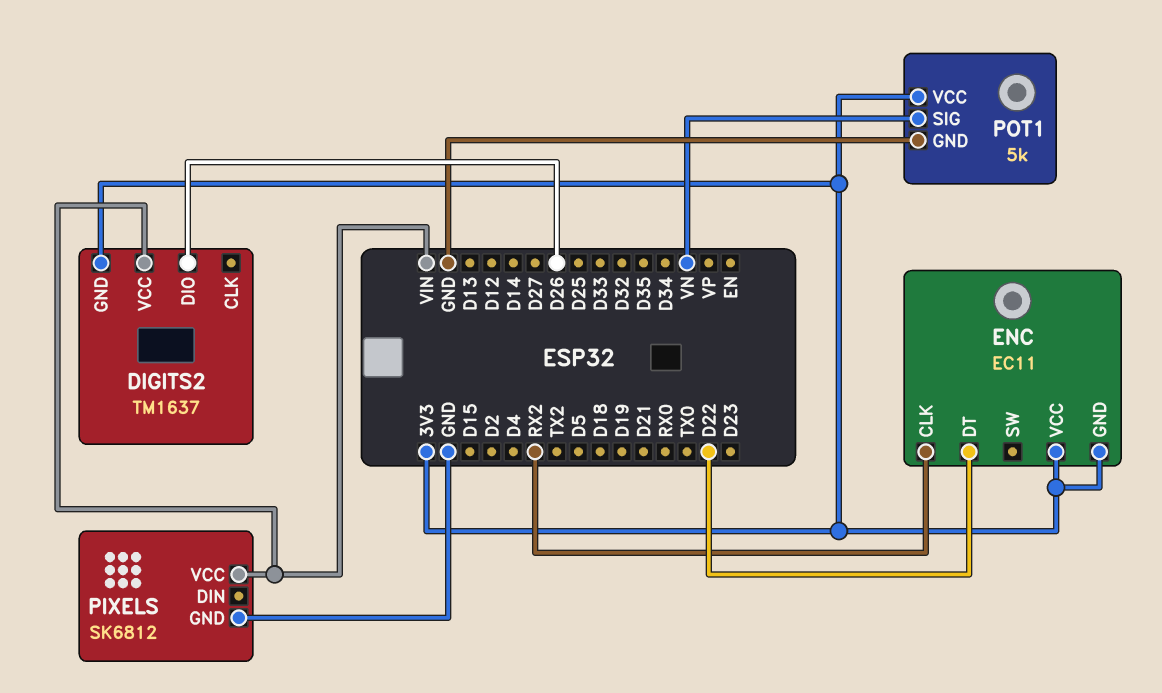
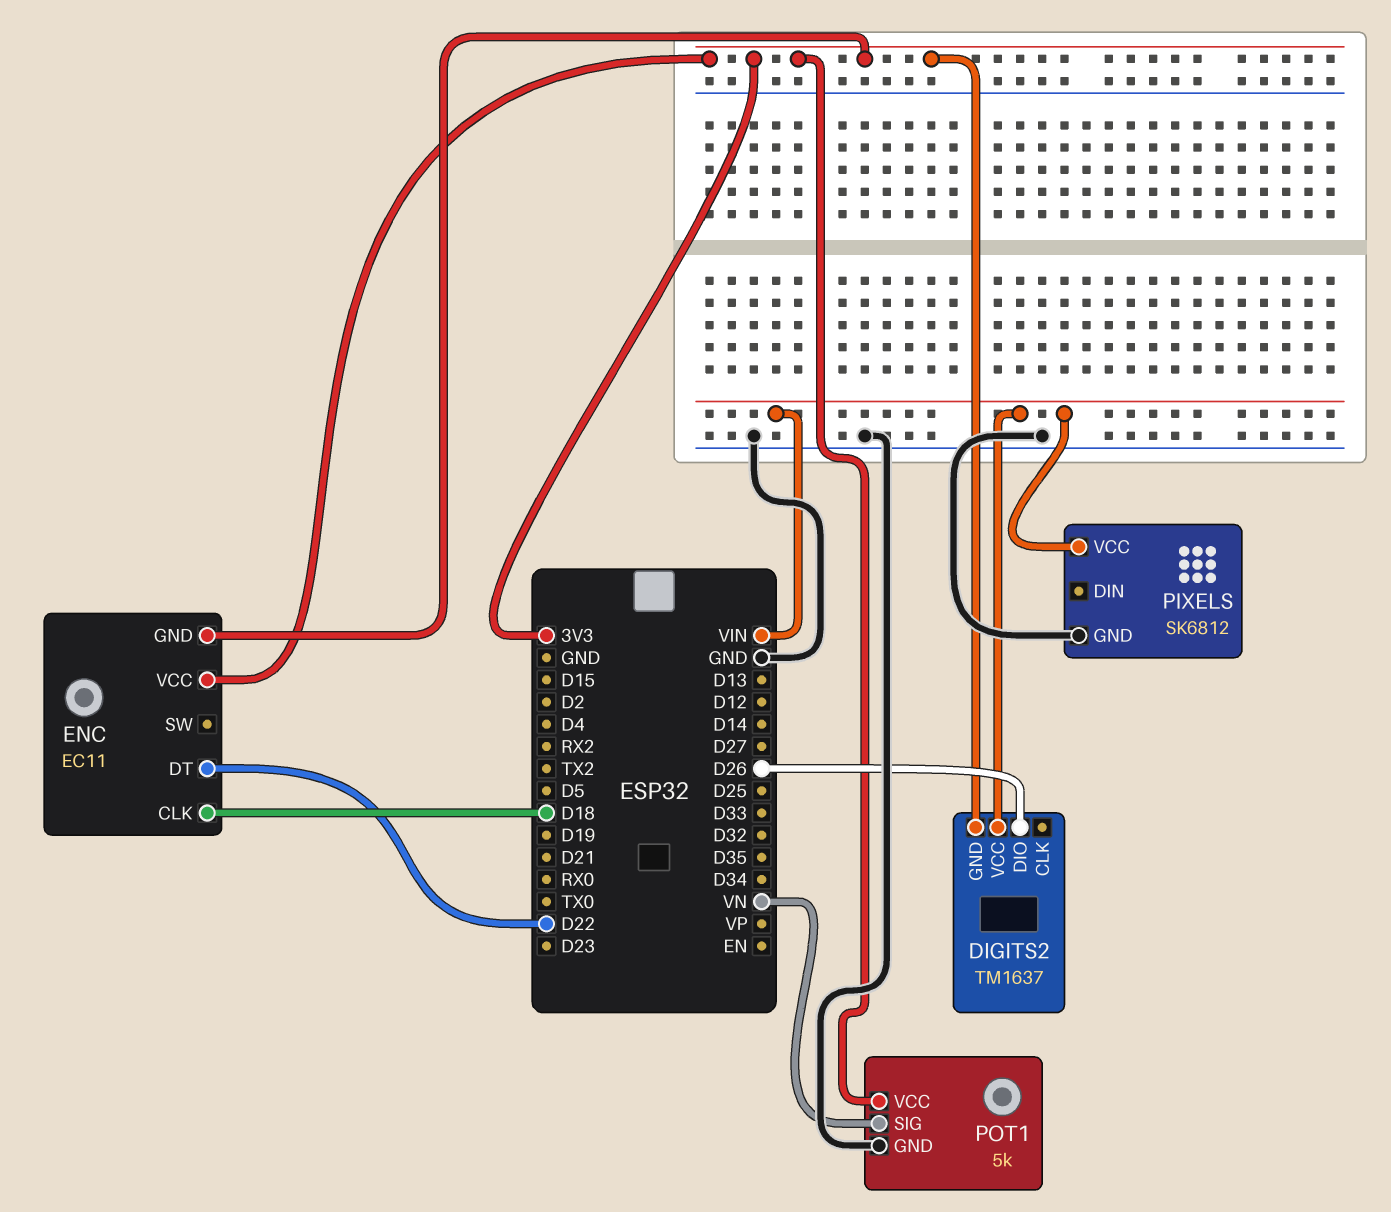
ENC pin CLK: RX2 -> D18

